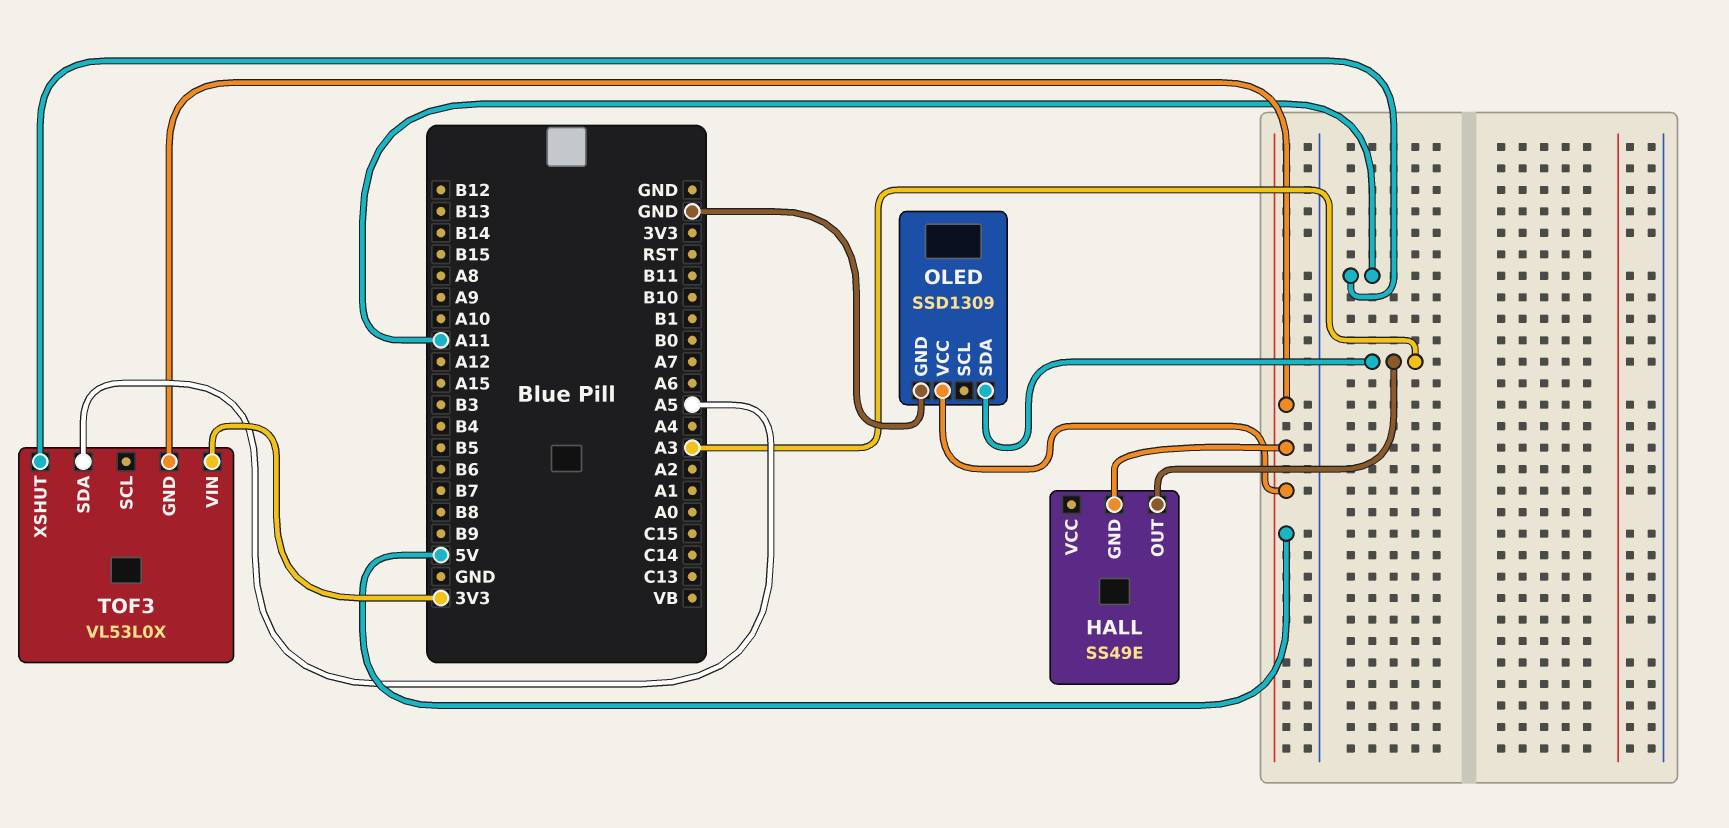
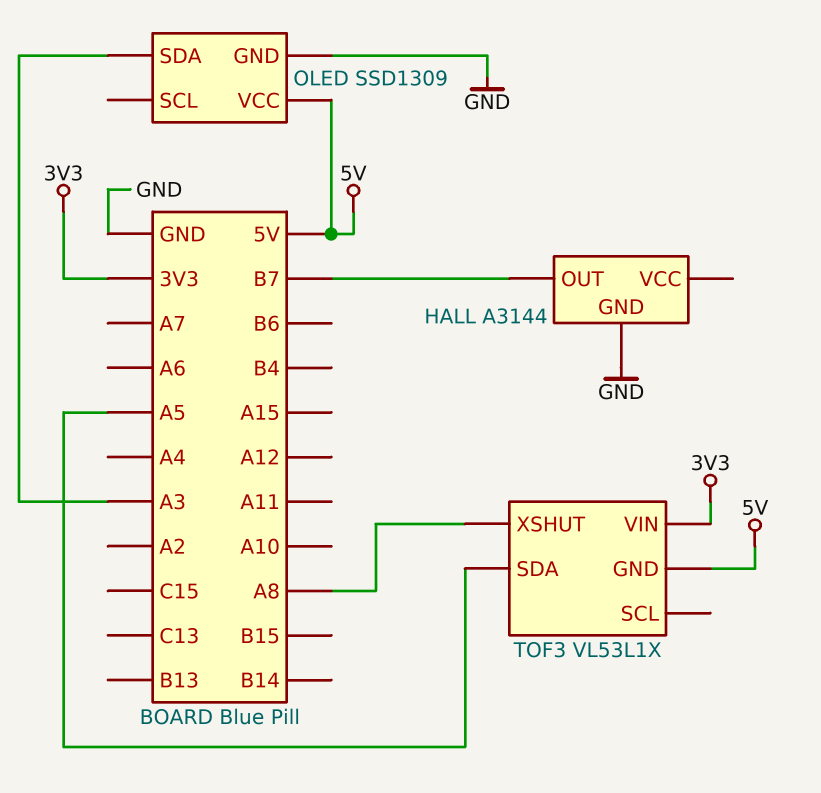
HALL: SS49E -> A3144
HALL pin GND: 5V -> GND
HALL pin OUT: A3 -> B7
TOF3: VL53L0X -> VL53L1X
TOF3 pin XSHUT: A11 -> A8

